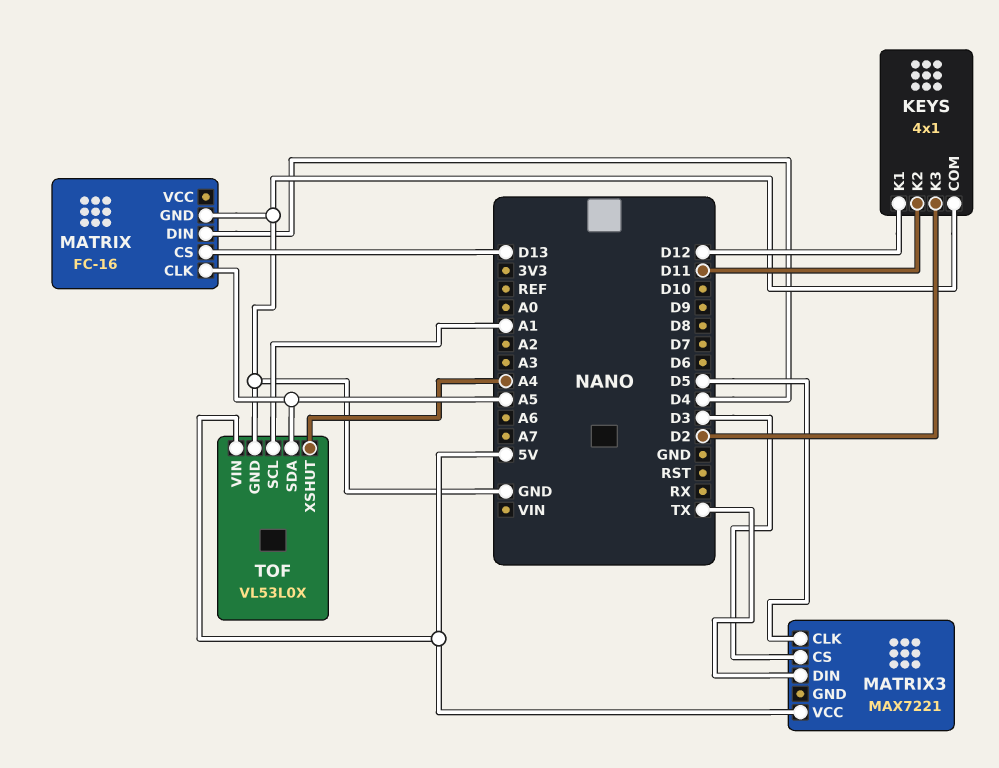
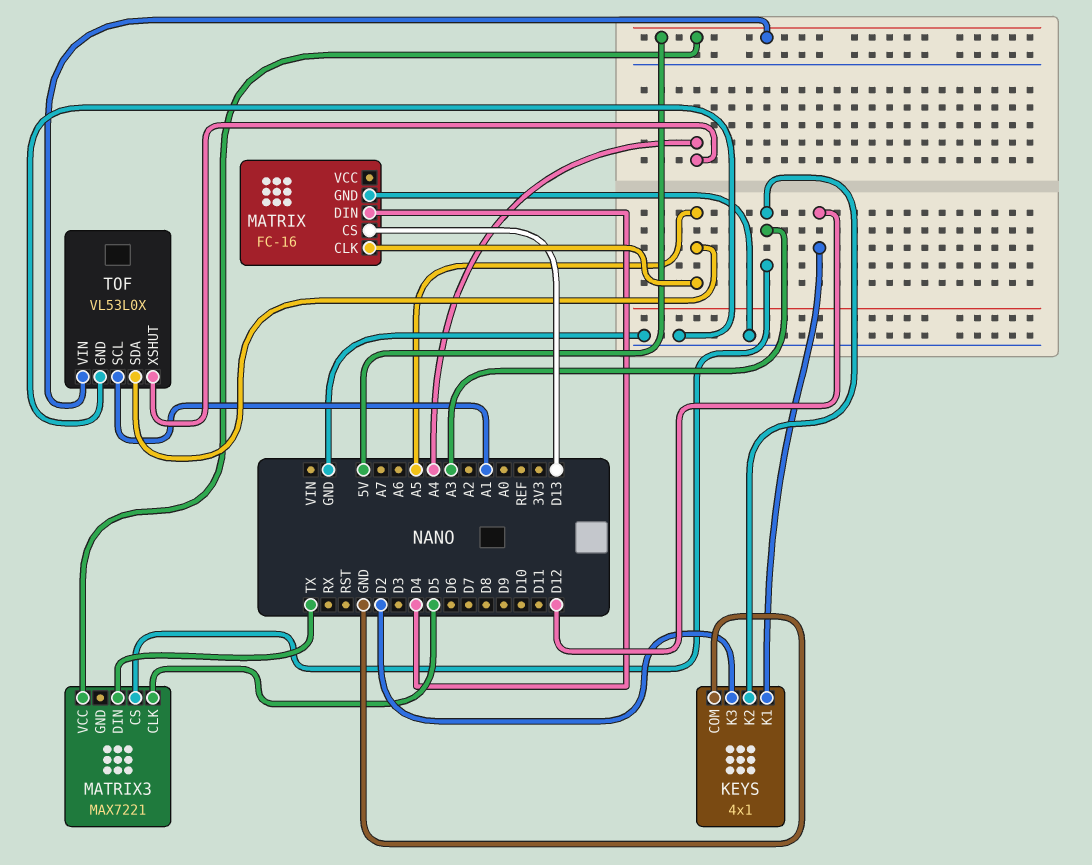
KEYS pin K2: D11 -> A3
MATRIX3 pin CS: D3 -> A3

